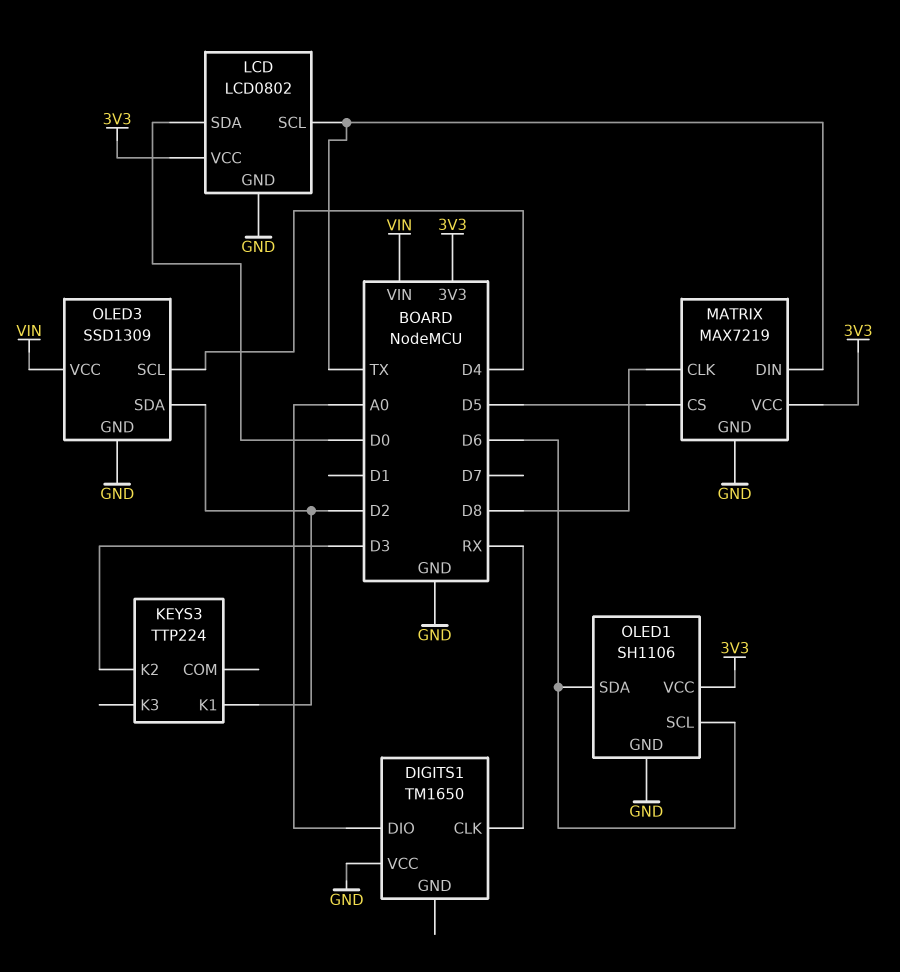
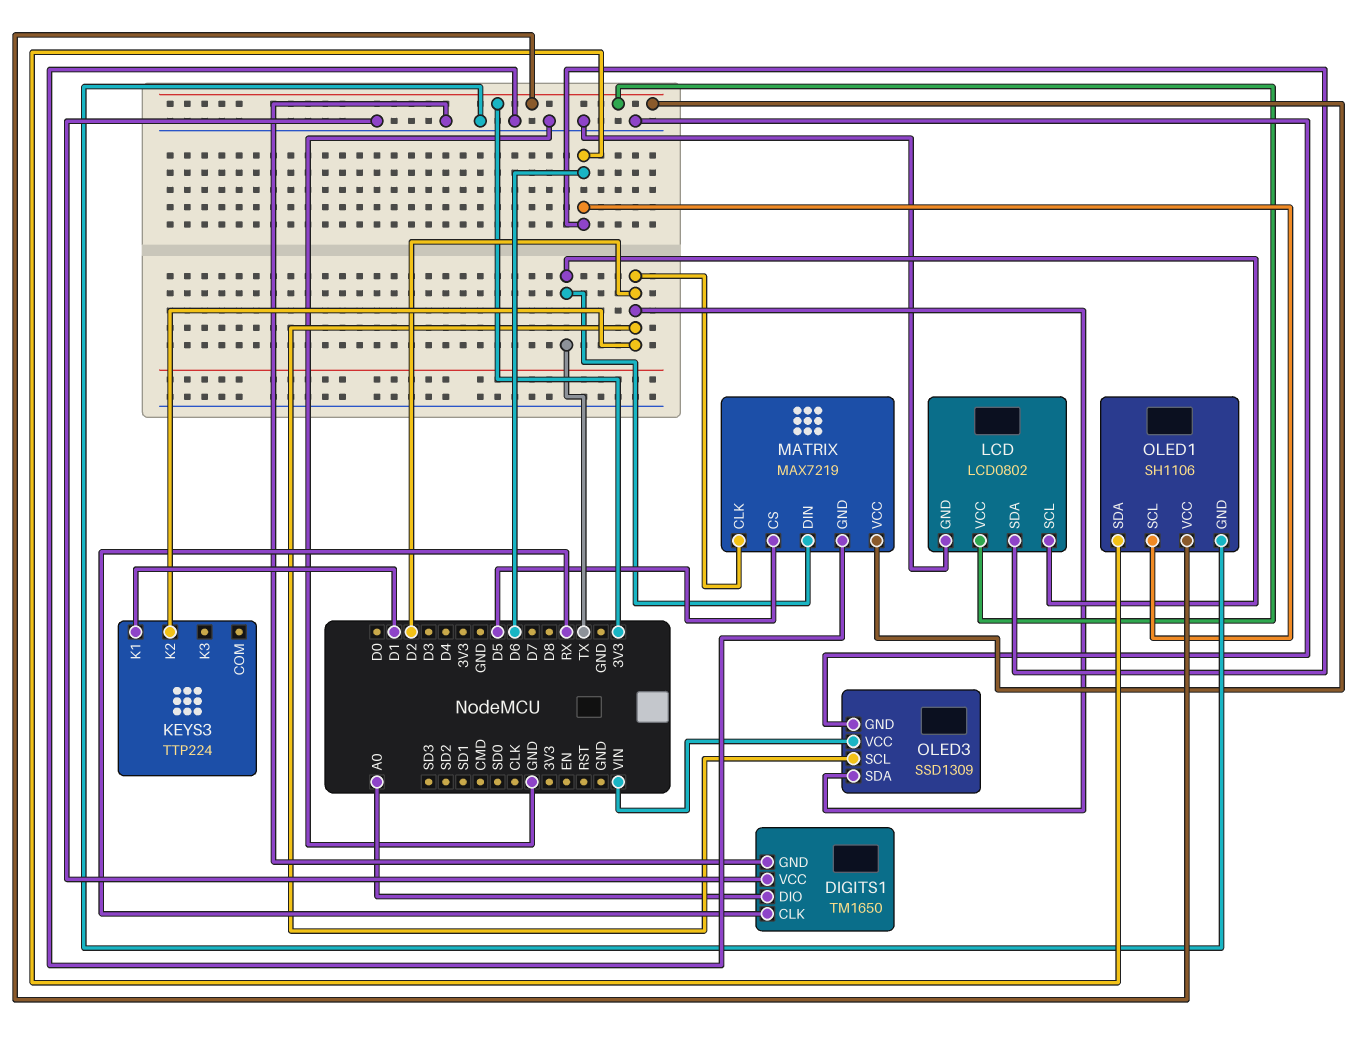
DIGITS1 pin GND: none -> GND
KEYS3 pin K1: D2 -> D1
KEYS3 pin K2: D3 -> D2
LCD pin SDA: D0 -> D6
MATRIX pin CLK: D8 -> D2
OLED3 pin SCL: D4 -> D2

